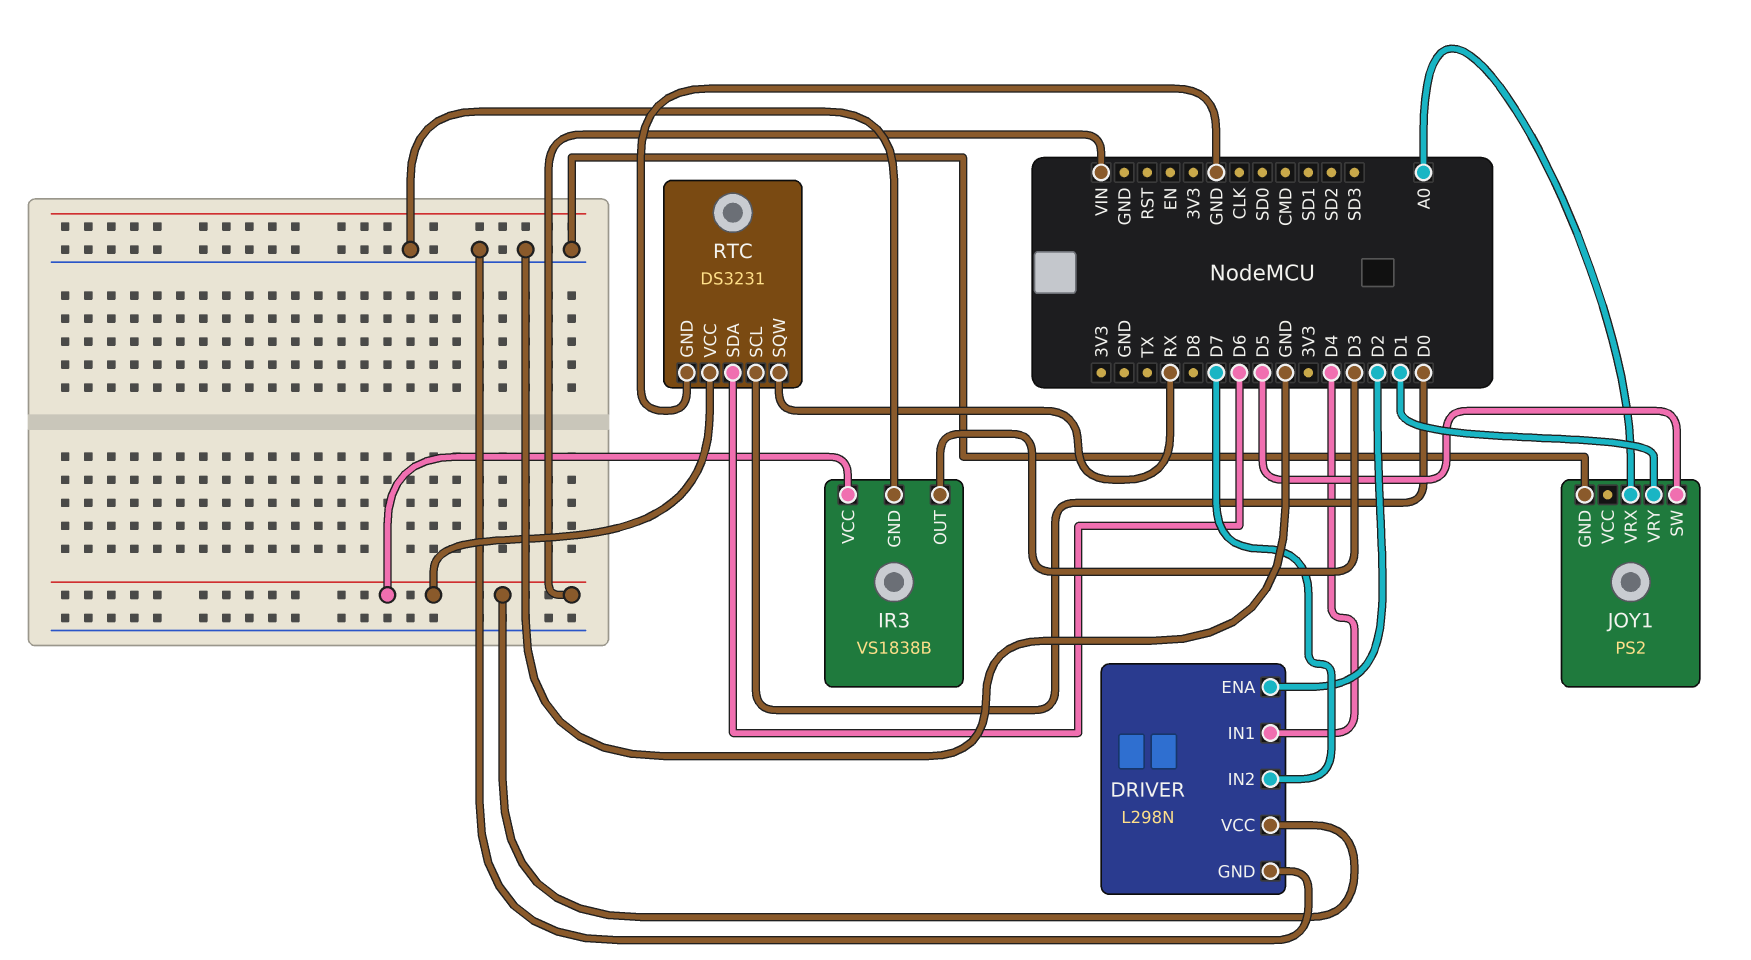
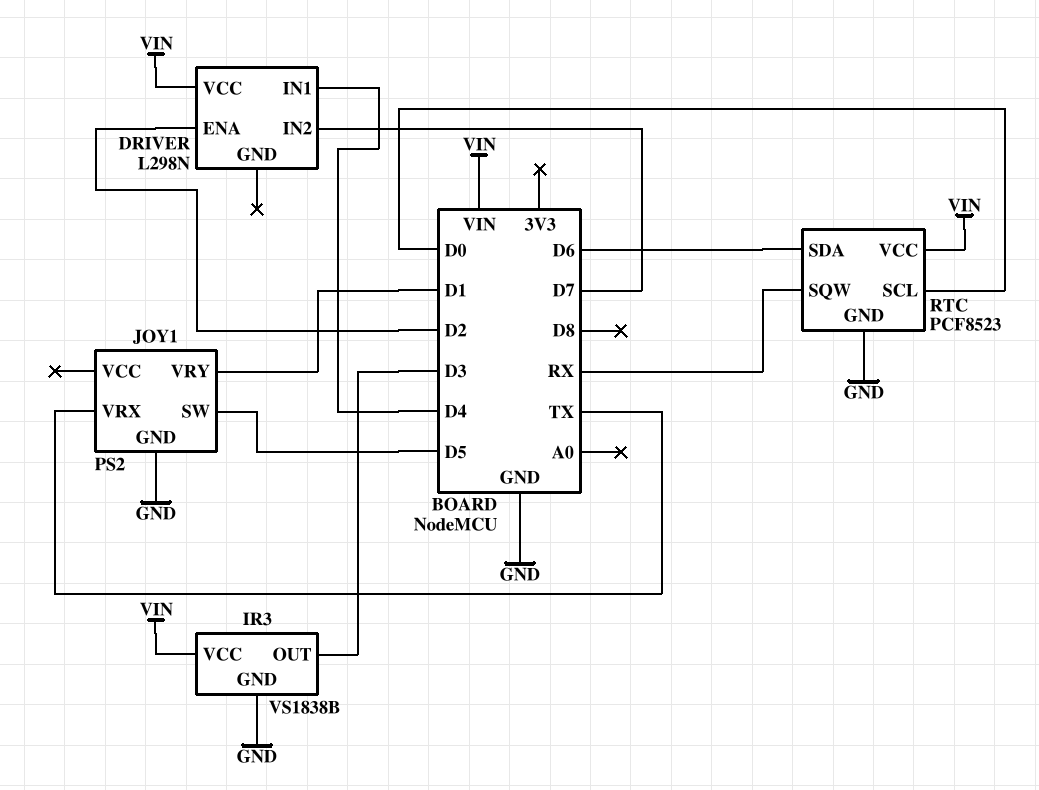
DRIVER pin GND: GND -> none
JOY1 pin VRX: A0 -> TX
RTC: DS3231 -> PCF8523

